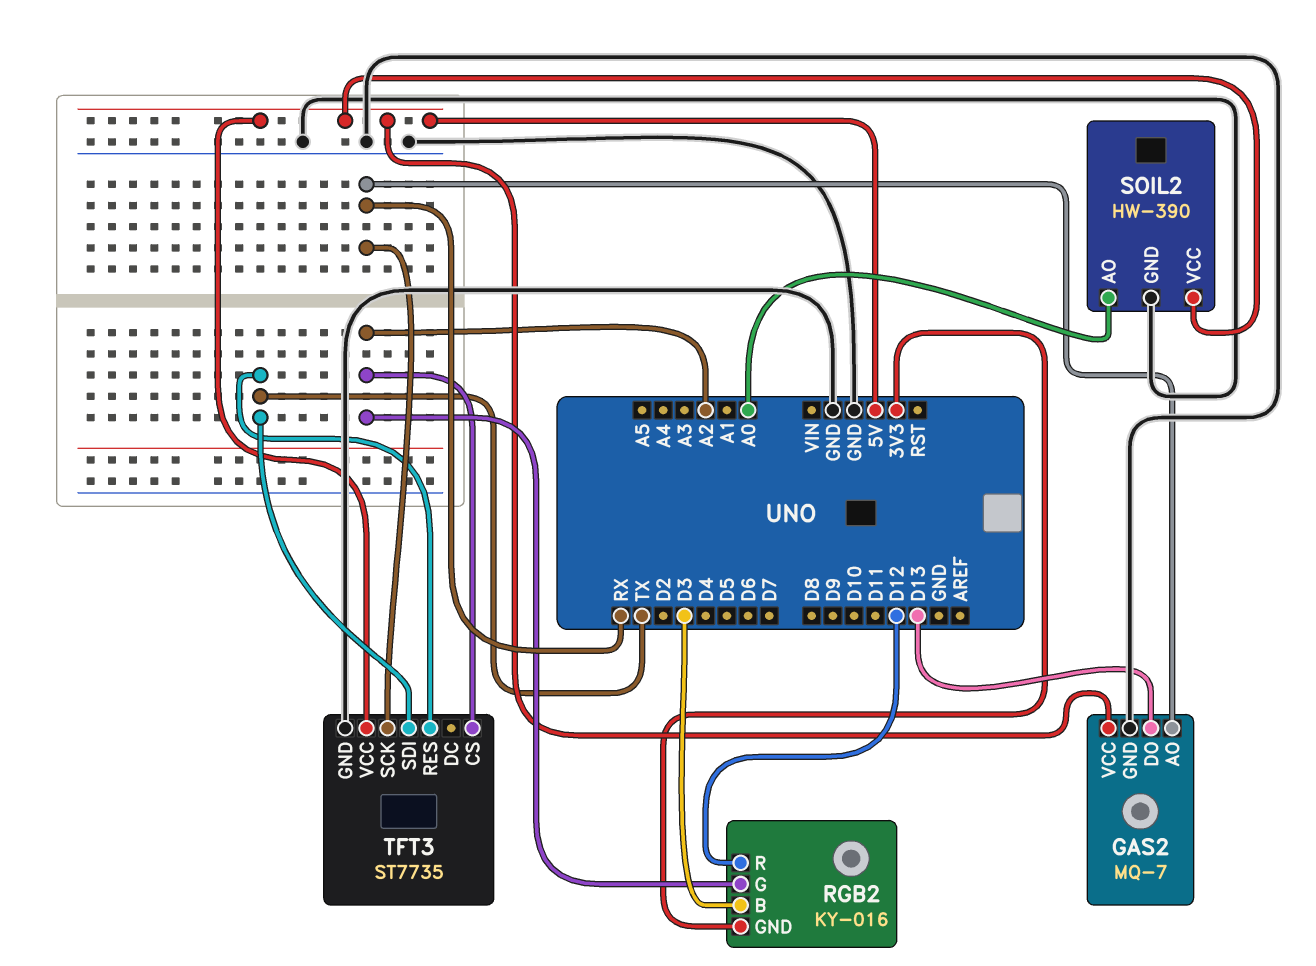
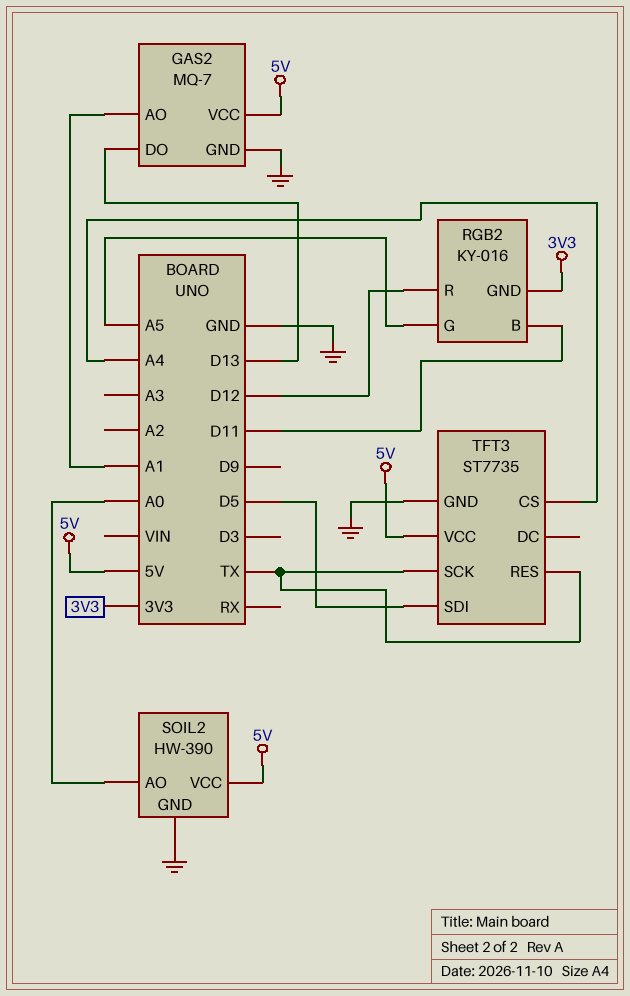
GAS2 pin AO: RX -> A1
RGB2 pin B: D3 -> D11
RGB2 pin G: A2 -> A5
TFT3 pin CS: A2 -> A4
TFT3 pin SCK: RX -> TX
TFT3 pin SDI: TX -> D5

